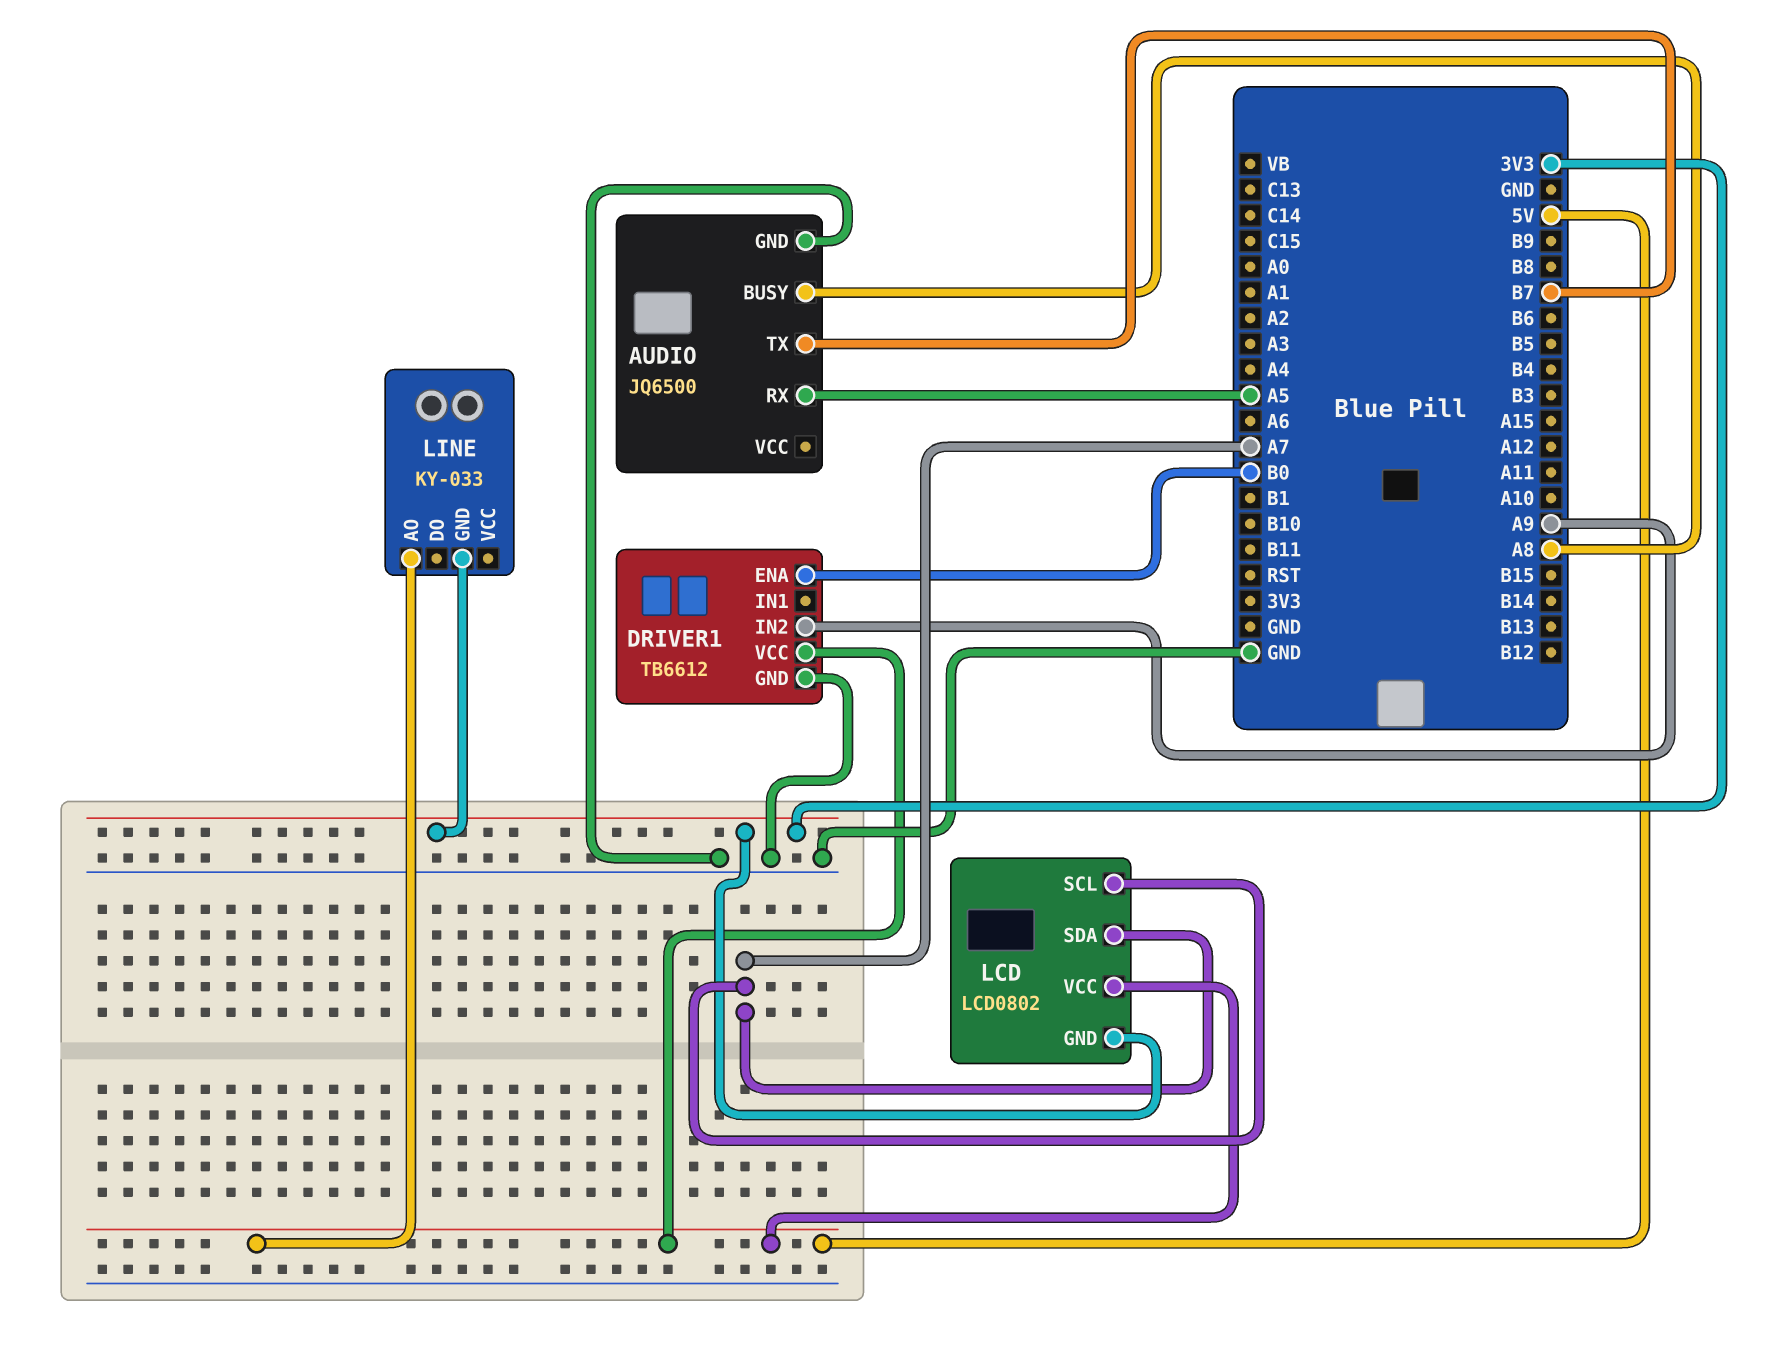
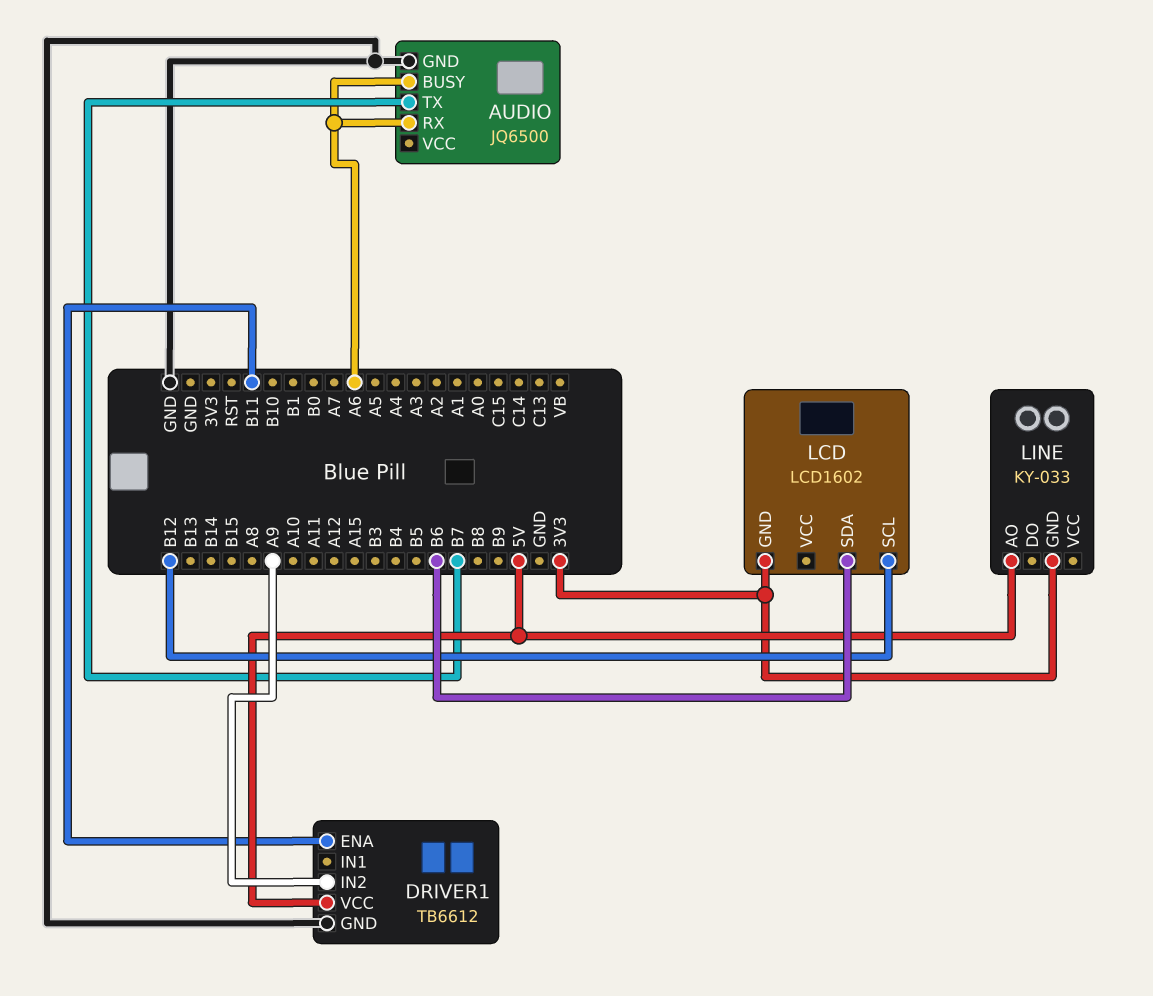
AUDIO pin BUSY: A8 -> A6
AUDIO pin RX: A5 -> A6
DRIVER1 pin ENA: B0 -> B11
LCD: LCD0802 -> LCD1602
LCD pin SCL: A7 -> B12
LCD pin SDA: A7 -> B6
LCD pin VCC: 5V -> none

